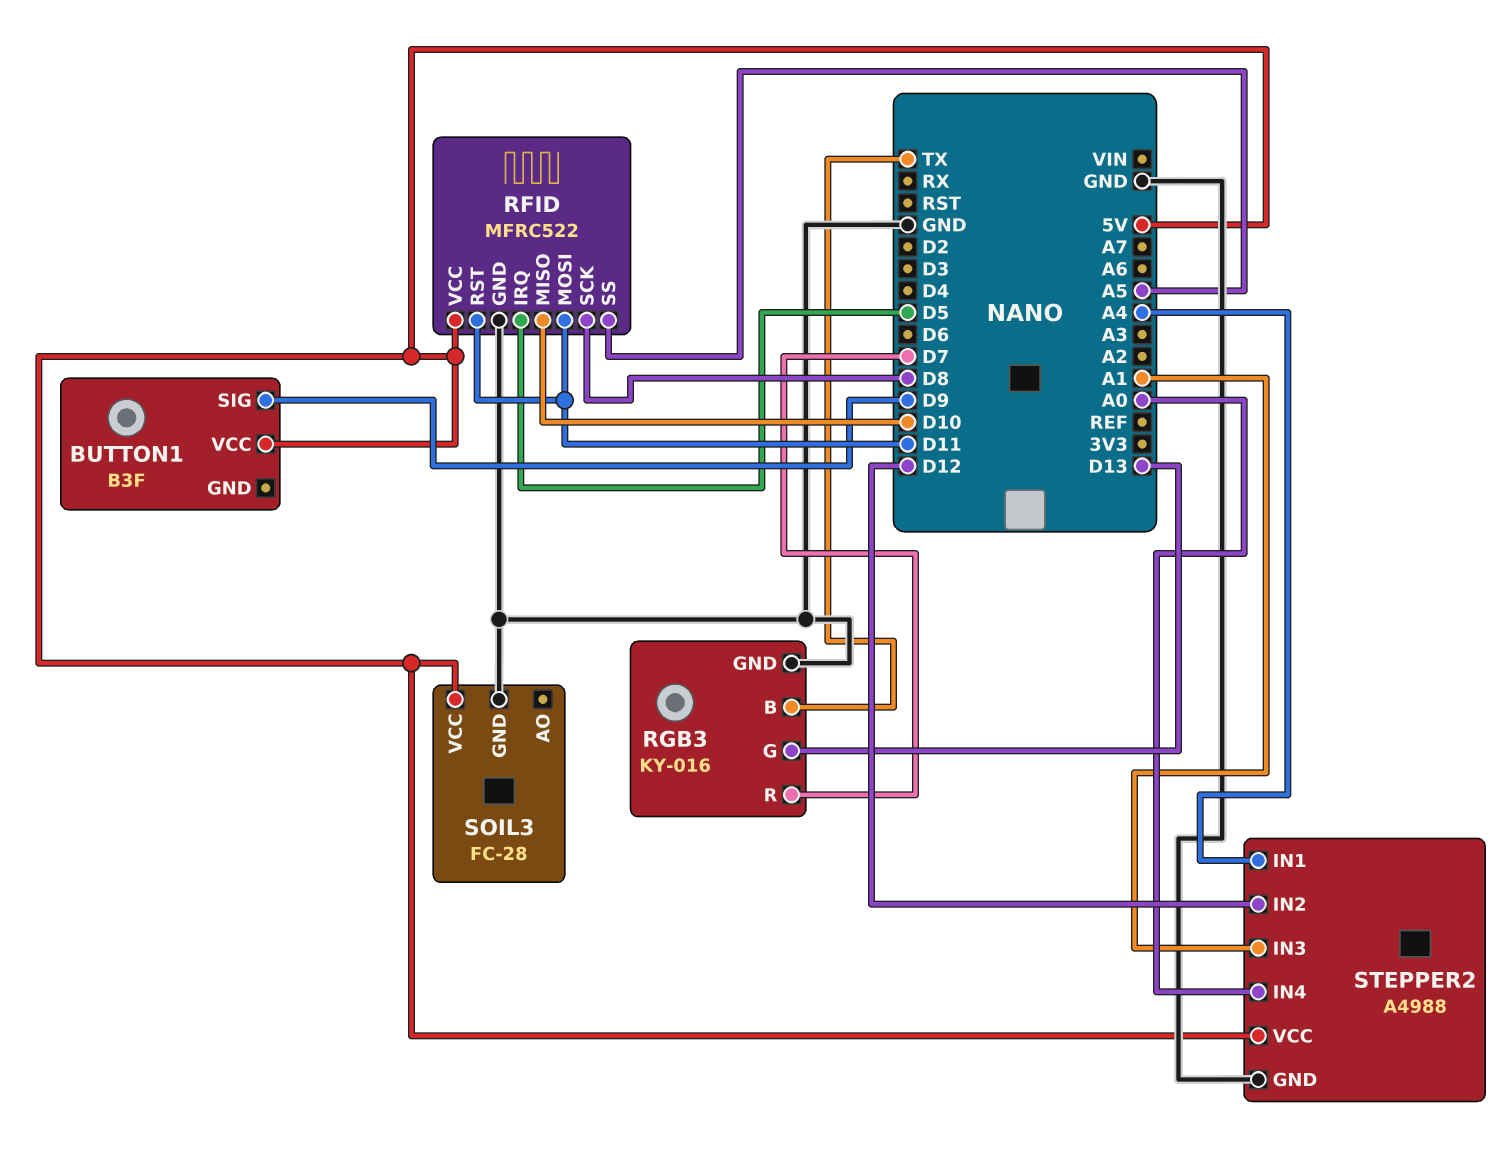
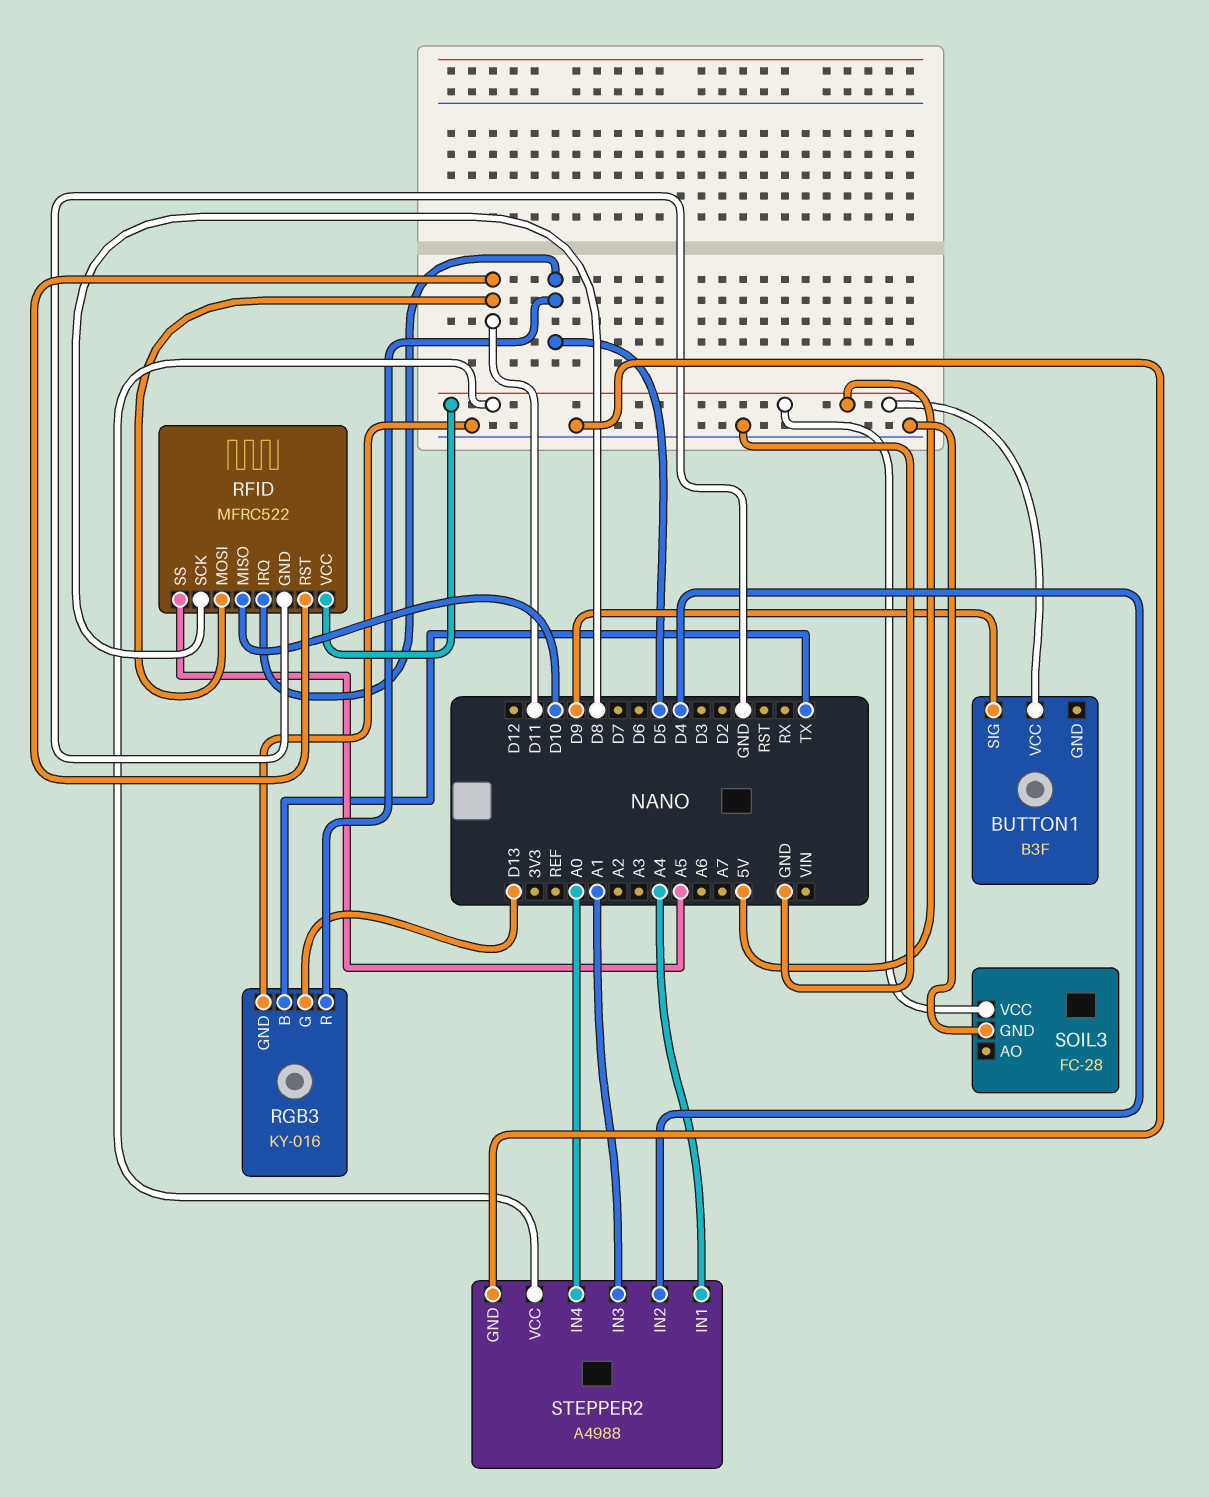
RGB3 pin R: D7 -> D5
STEPPER2 pin IN2: D12 -> D4

